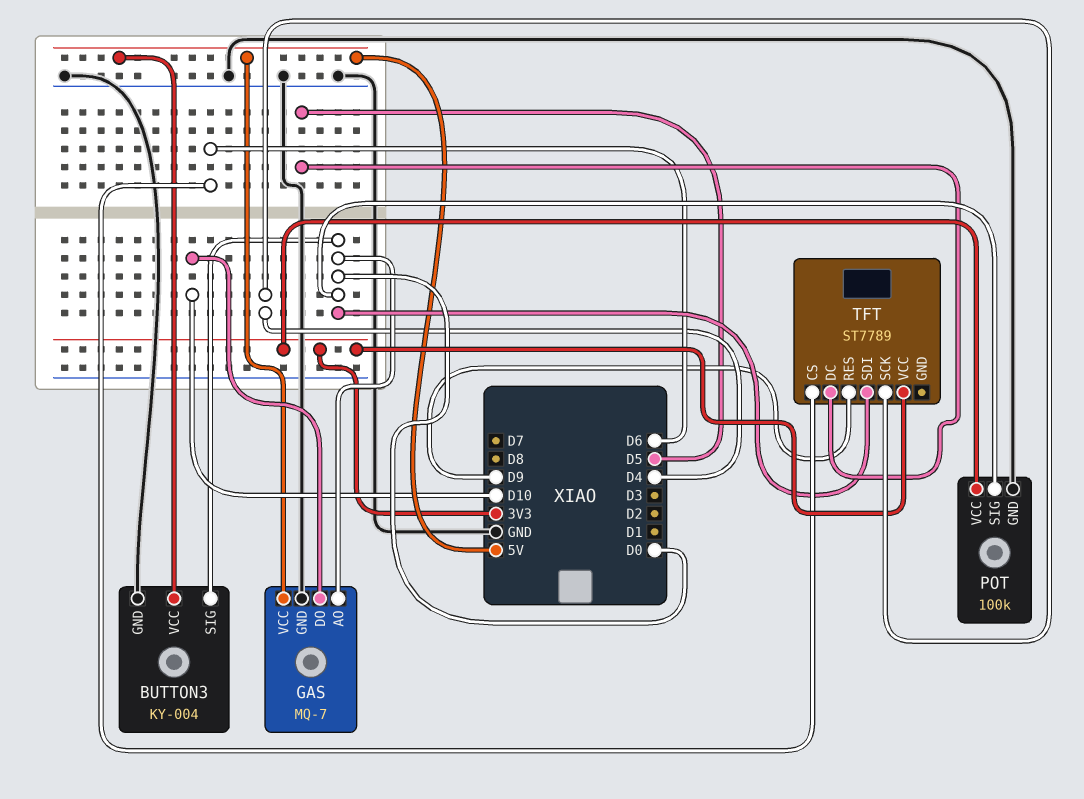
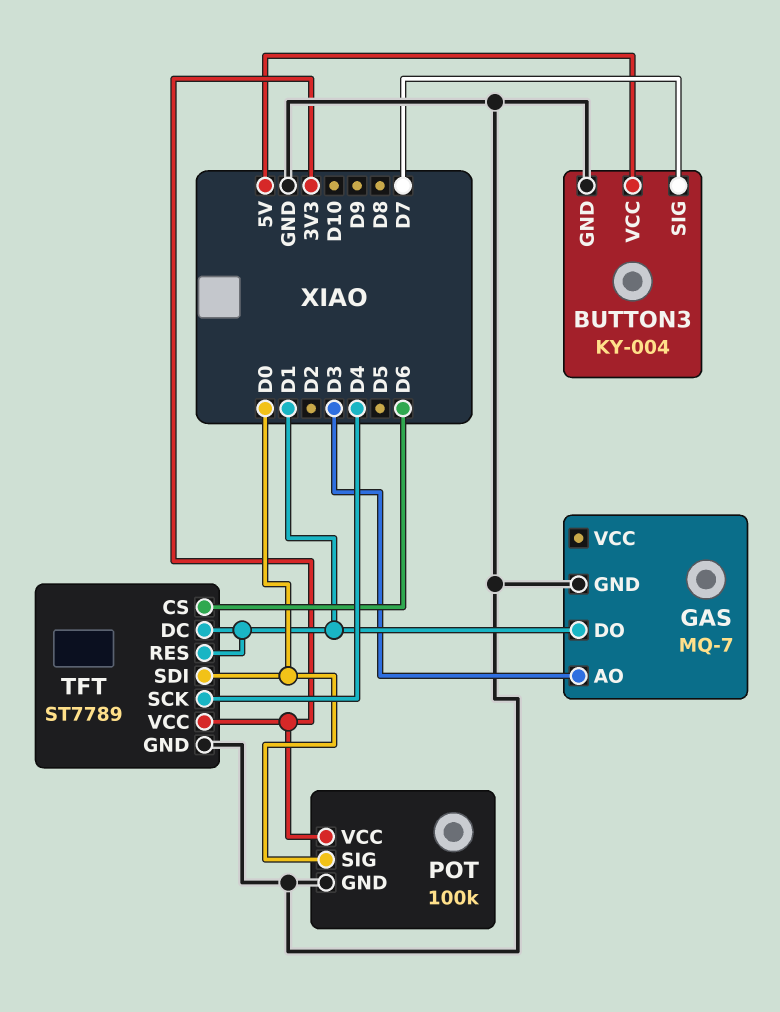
BUTTON3 pin SIG: D0 -> D7
GAS pin AO: D0 -> D3
GAS pin DO: D10 -> D1
GAS pin VCC: 5V -> none
TFT pin DC: D5 -> D1
TFT pin GND: none -> GND
TFT pin RES: D9 -> D1

